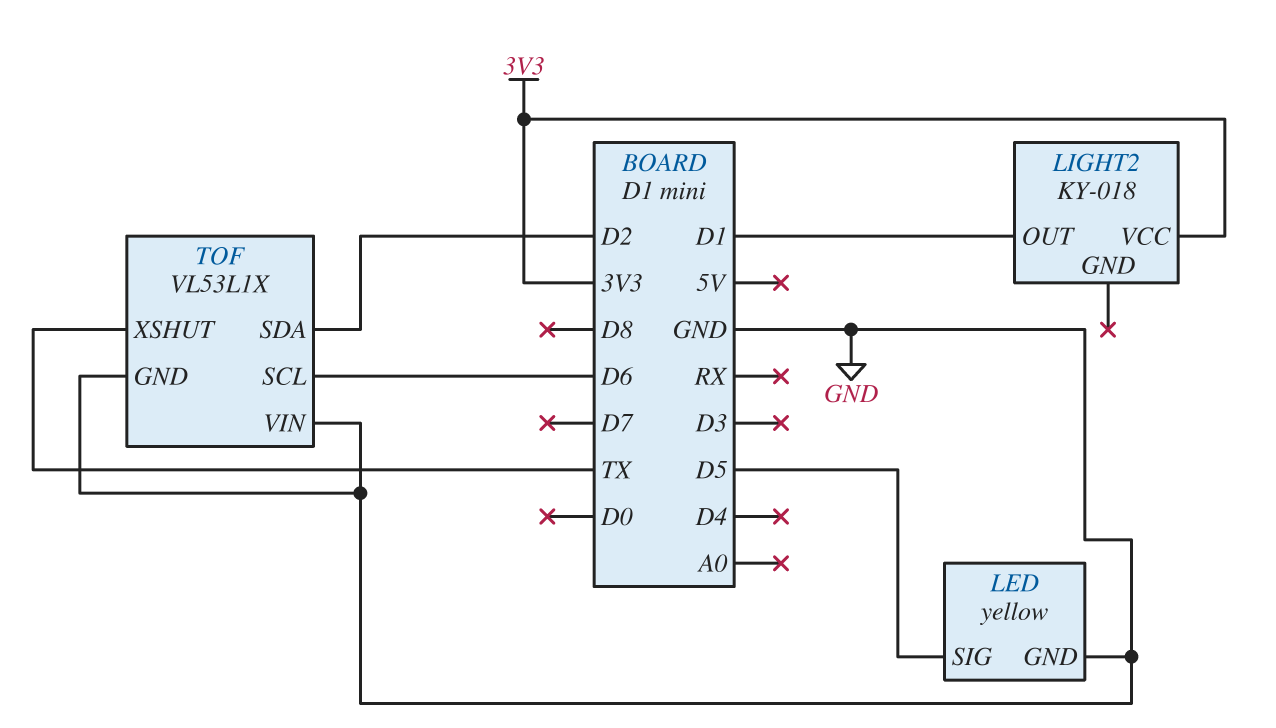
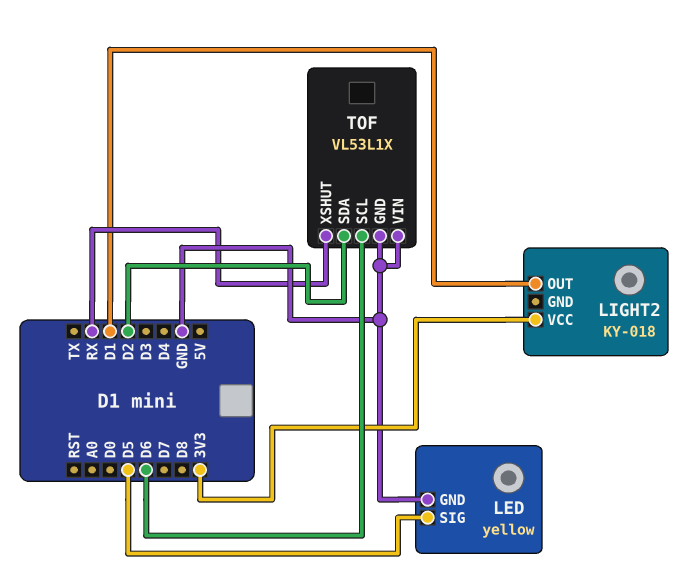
TOF pin XSHUT: TX -> RX

